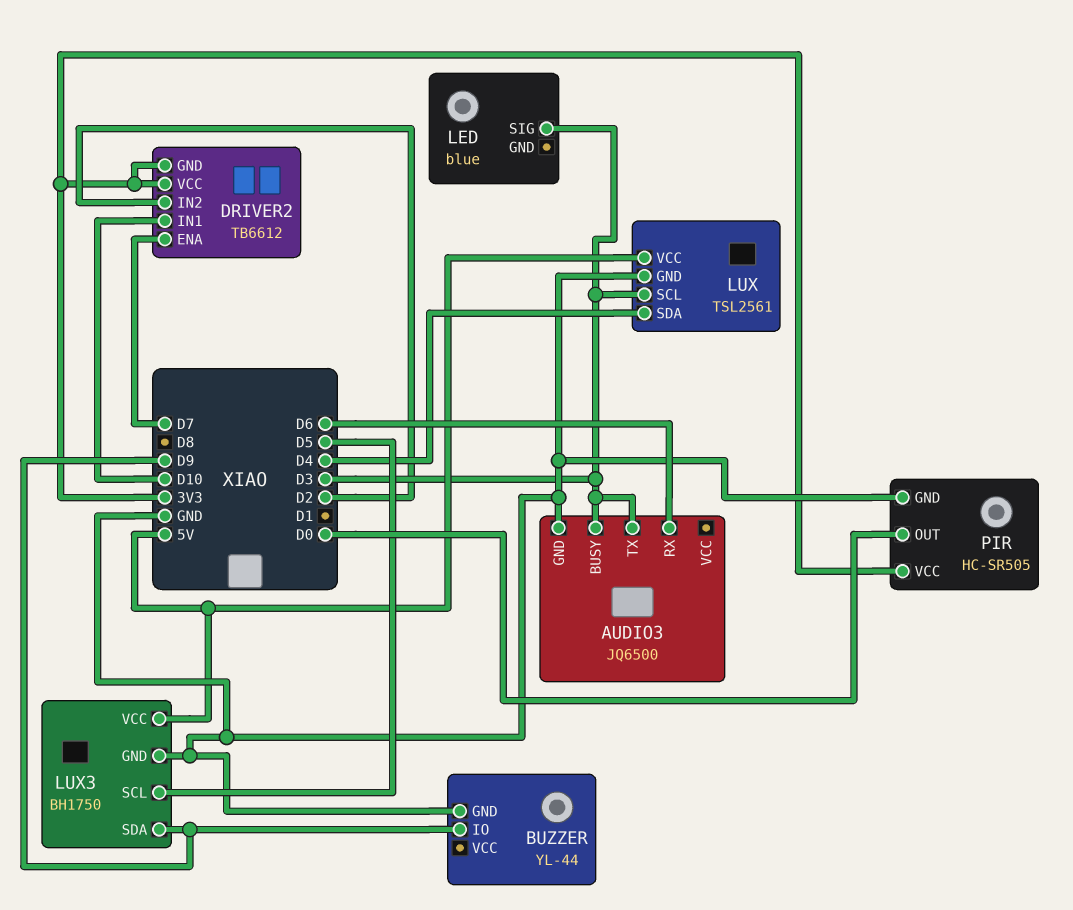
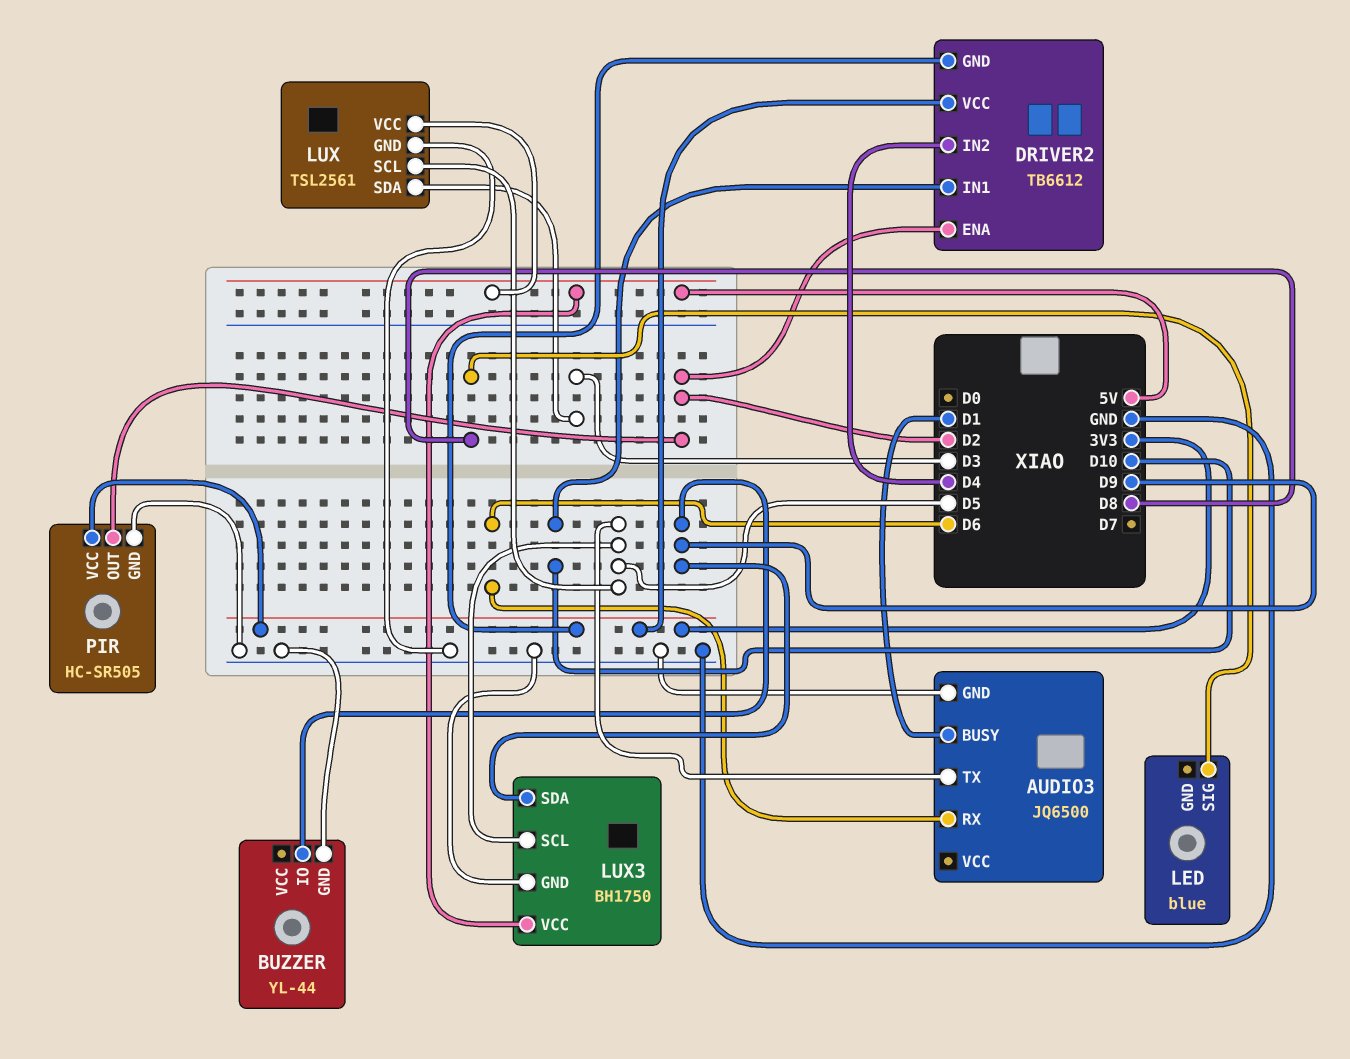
AUDIO3 pin BUSY: D3 -> D1
AUDIO3 pin TX: D3 -> D5
DRIVER2 pin ENA: D7 -> D2
DRIVER2 pin IN2: D2 -> D4
LED pin SIG: D3 -> D8
LUX pin SCL: D3 -> D5
LUX pin SDA: D4 -> D3
PIR pin OUT: D0 -> D2

